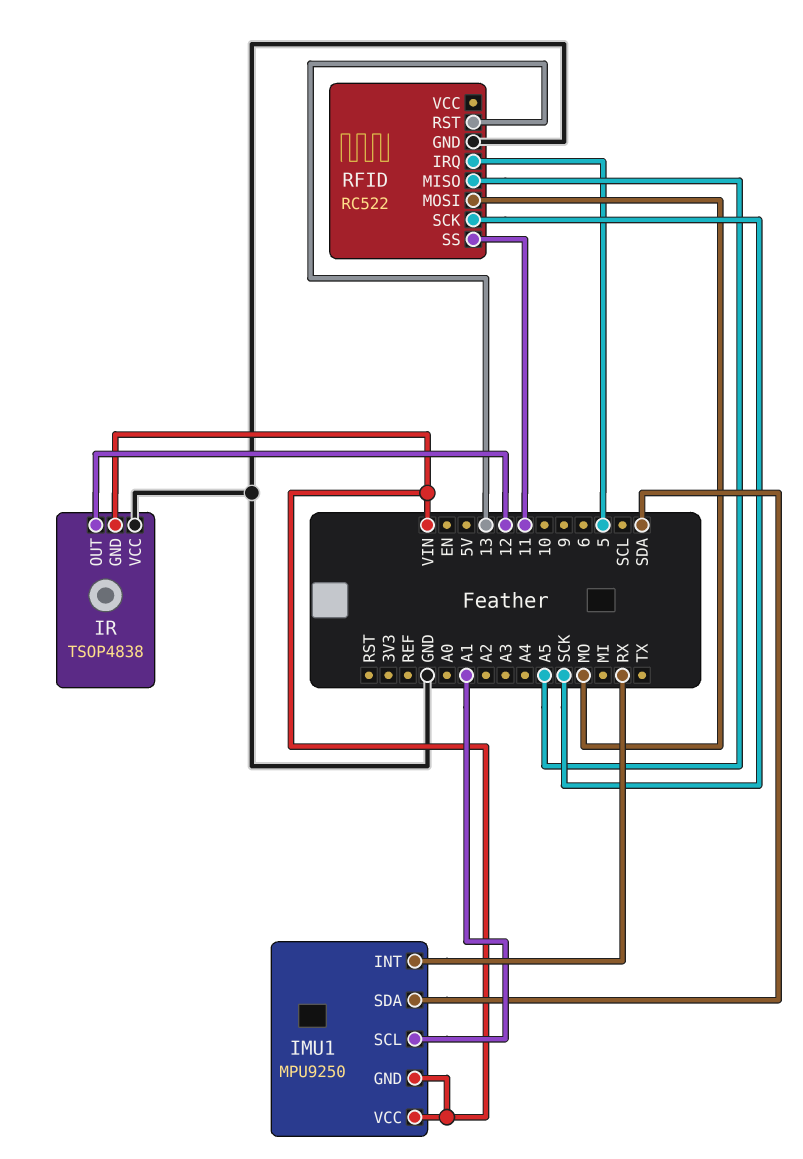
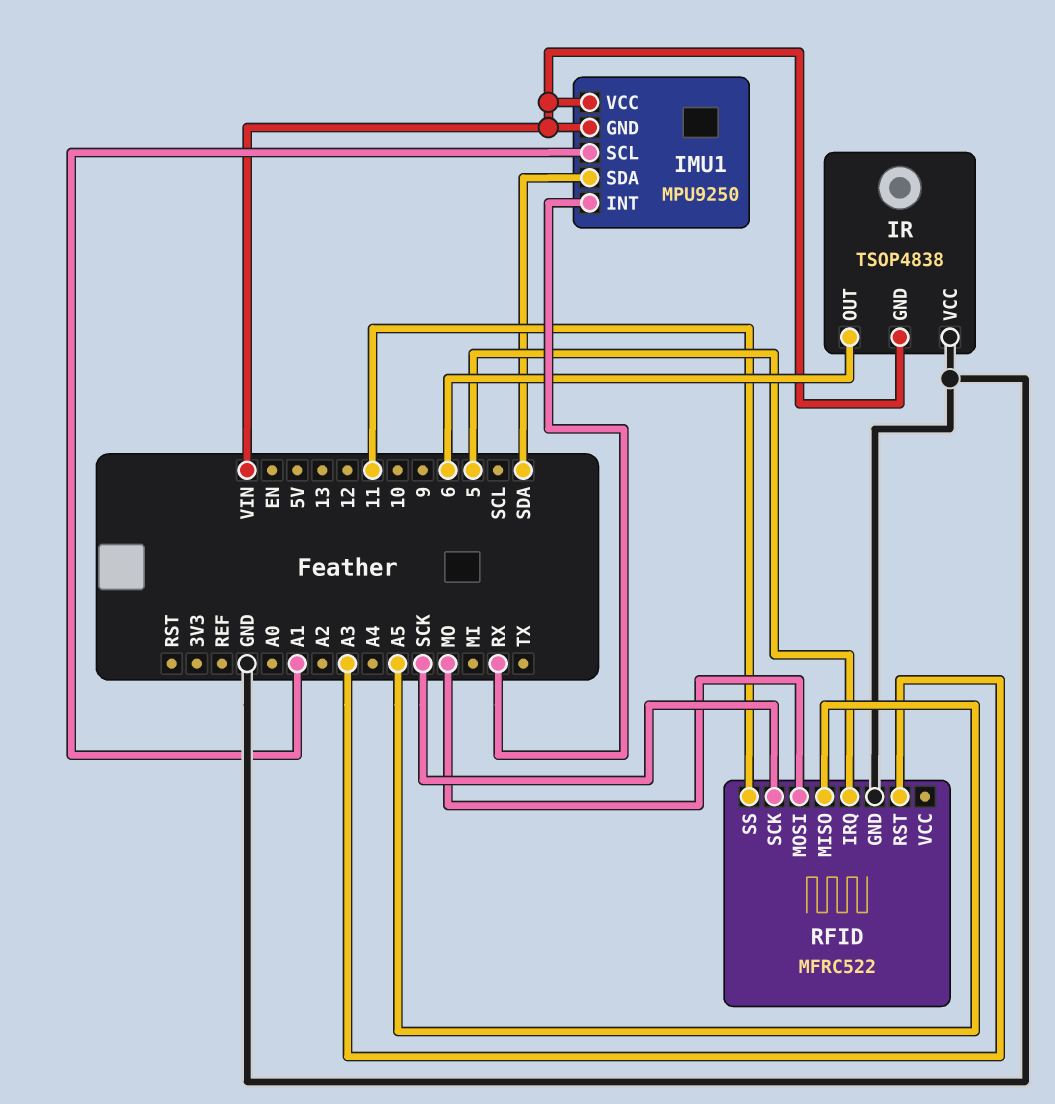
IR pin OUT: 12 -> 6
RFID: RC522 -> MFRC522
RFID pin RST: 13 -> A3

